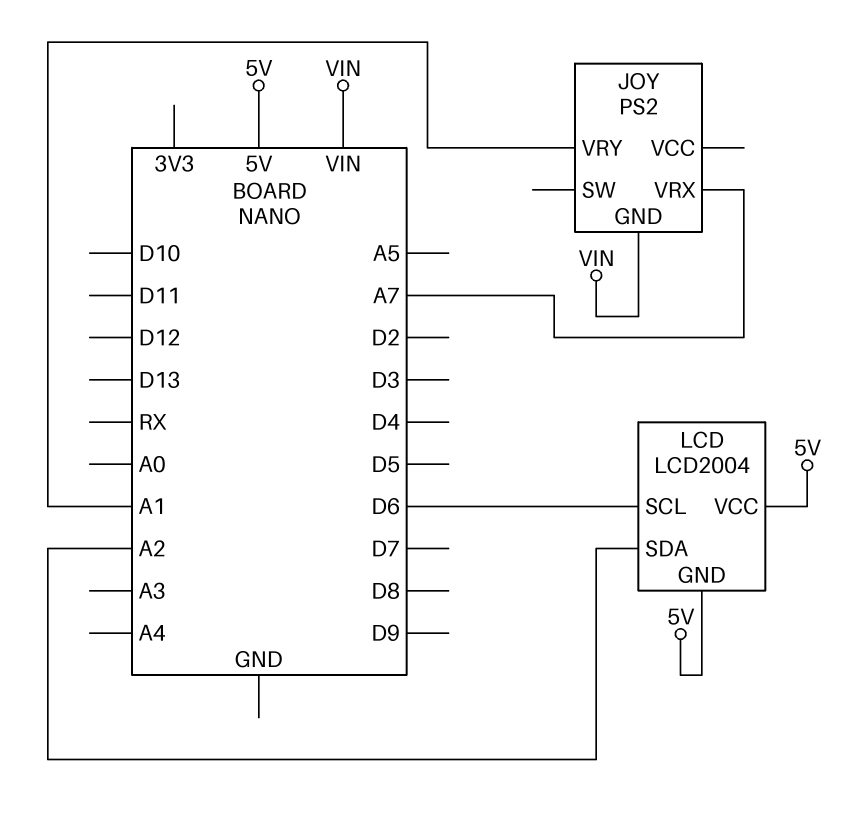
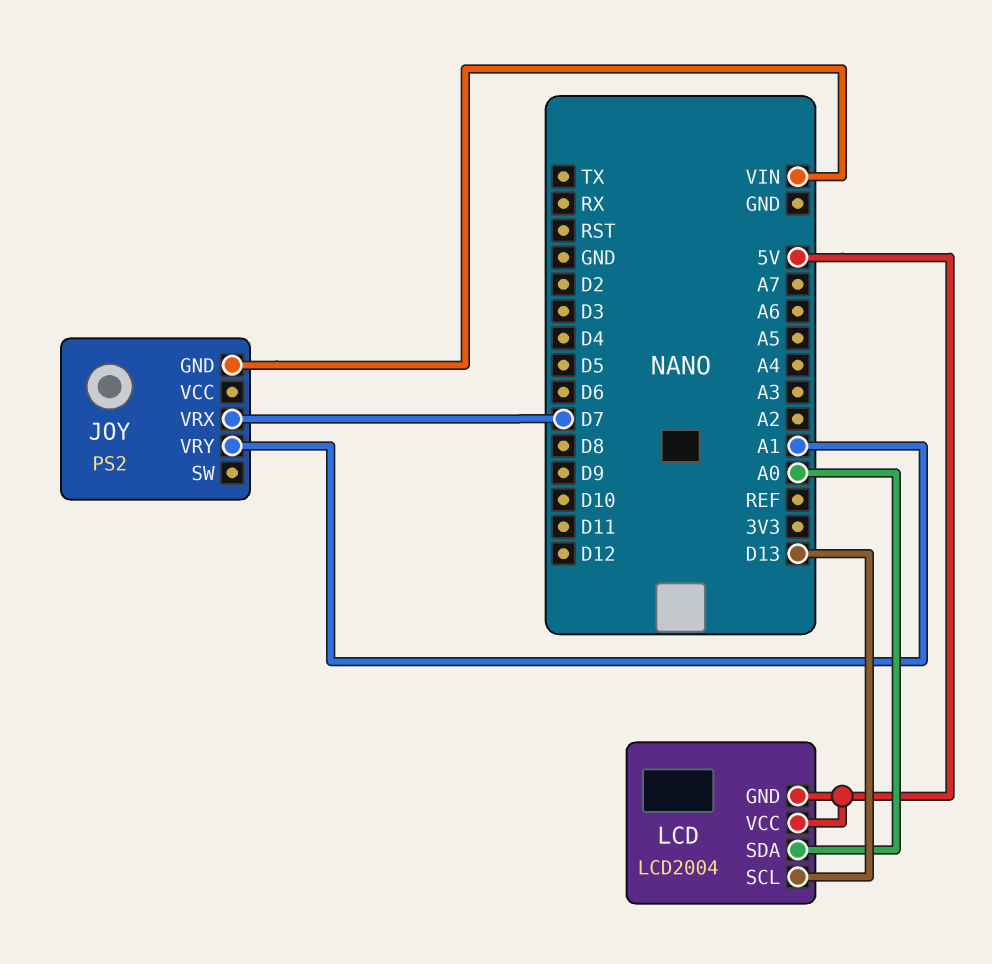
JOY pin VRX: A7 -> D7
LCD pin SCL: D6 -> D13
LCD pin SDA: A2 -> A0

